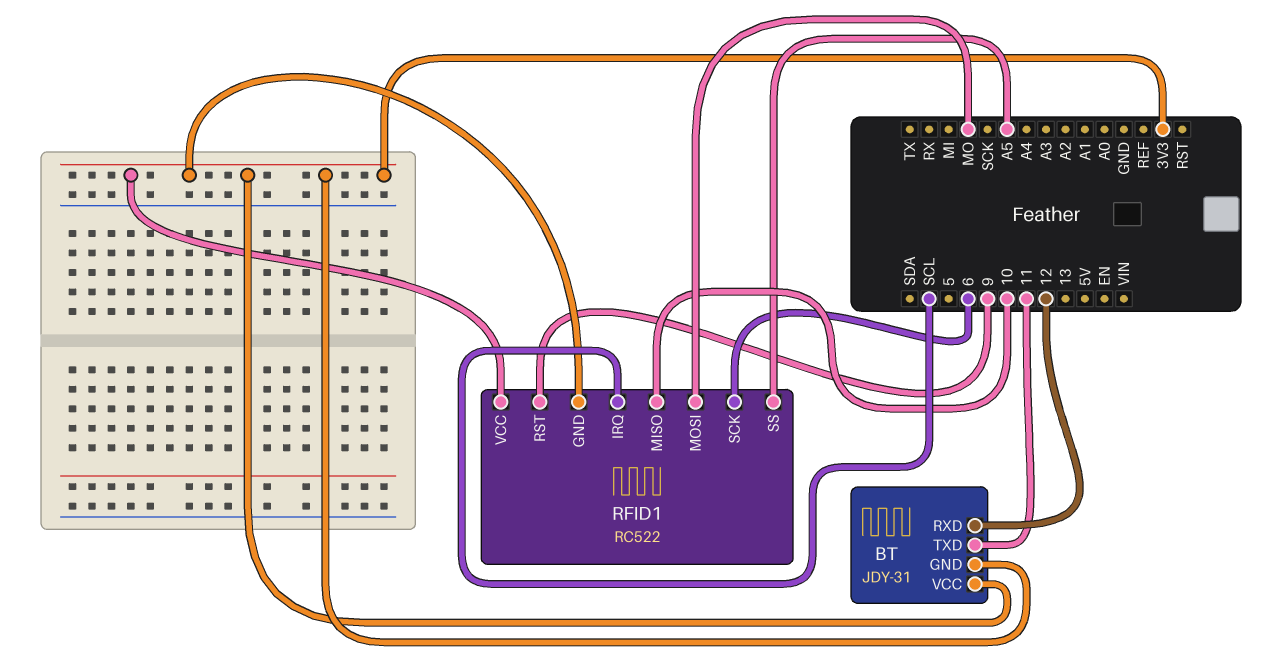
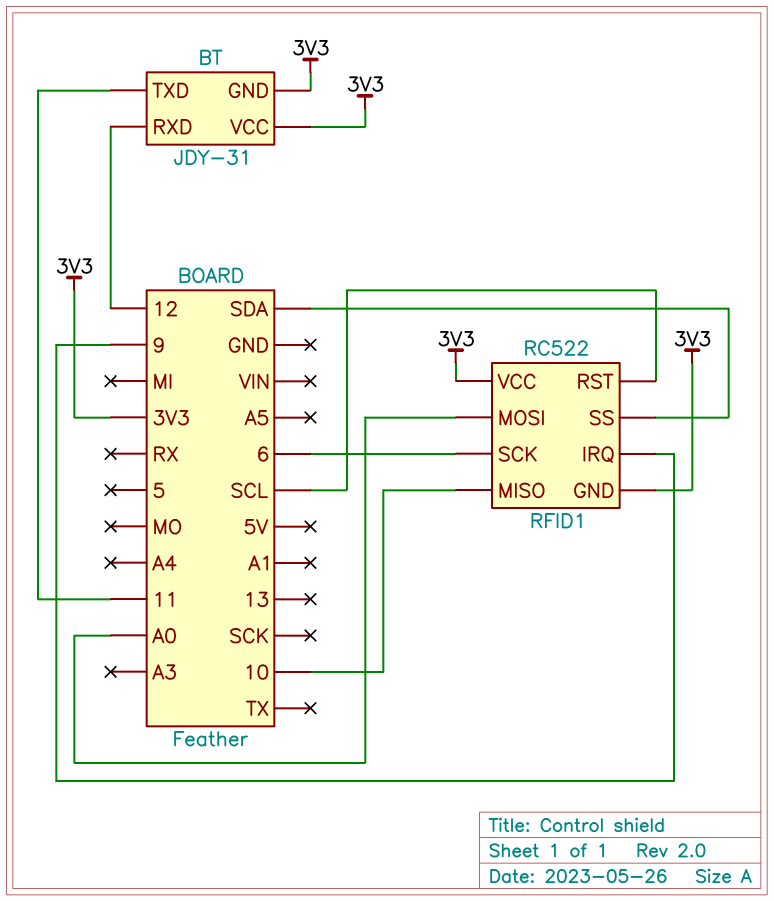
RFID1 pin IRQ: SCL -> 9
RFID1 pin MOSI: MO -> A0
RFID1 pin RST: 9 -> SCL
RFID1 pin SS: A5 -> SDA

